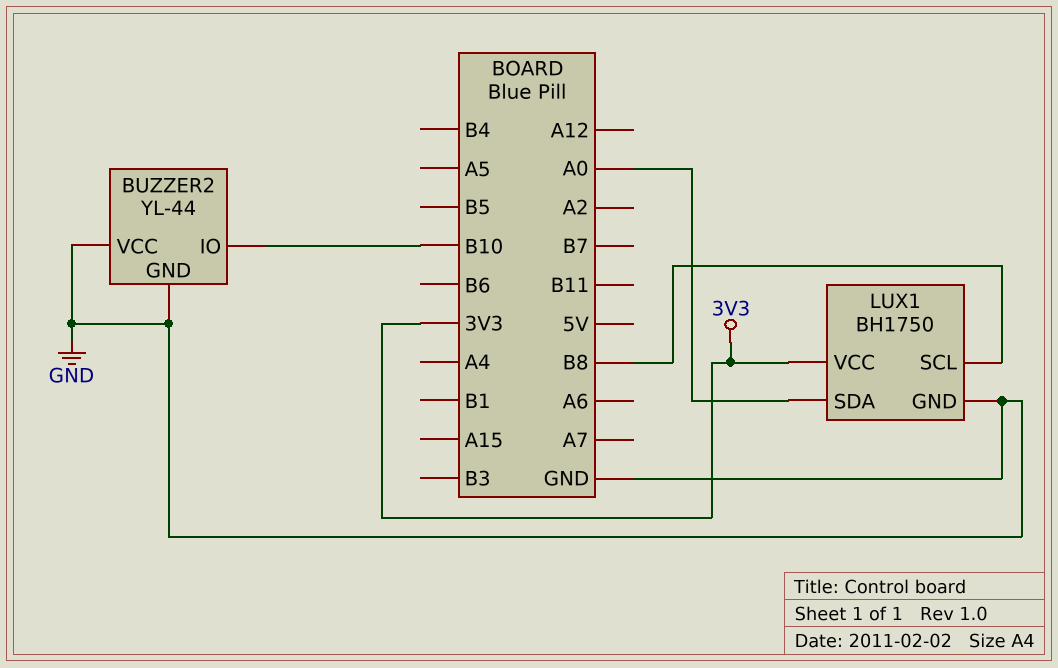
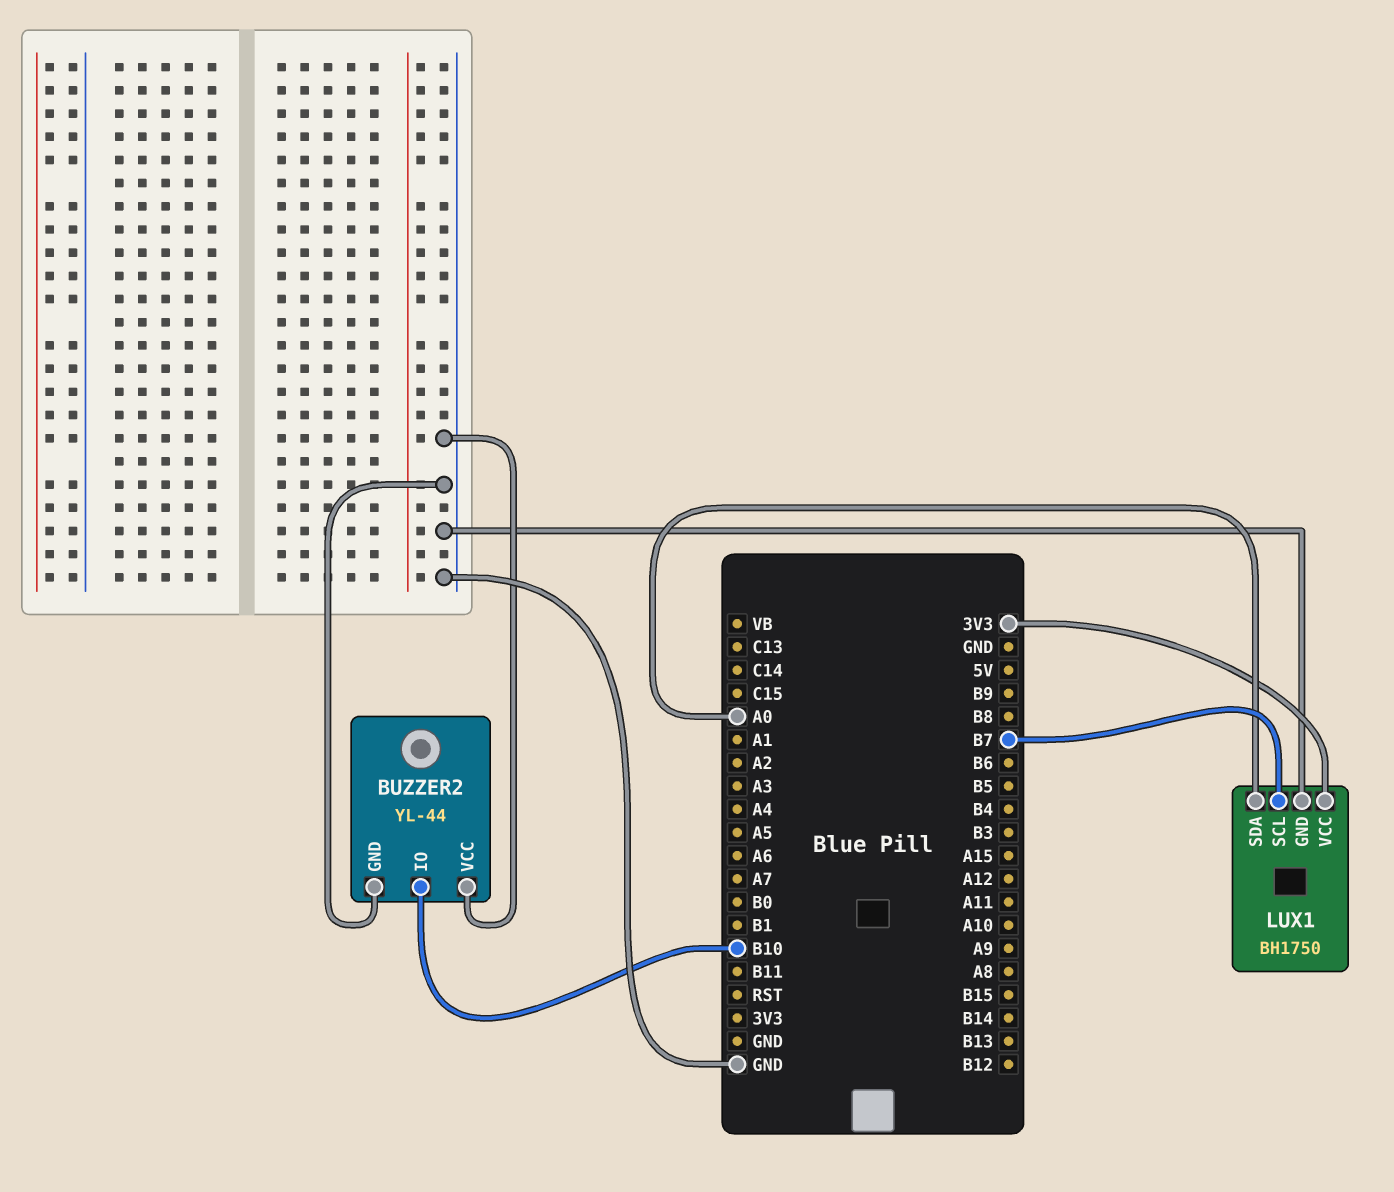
LUX1 pin SCL: B8 -> B7

